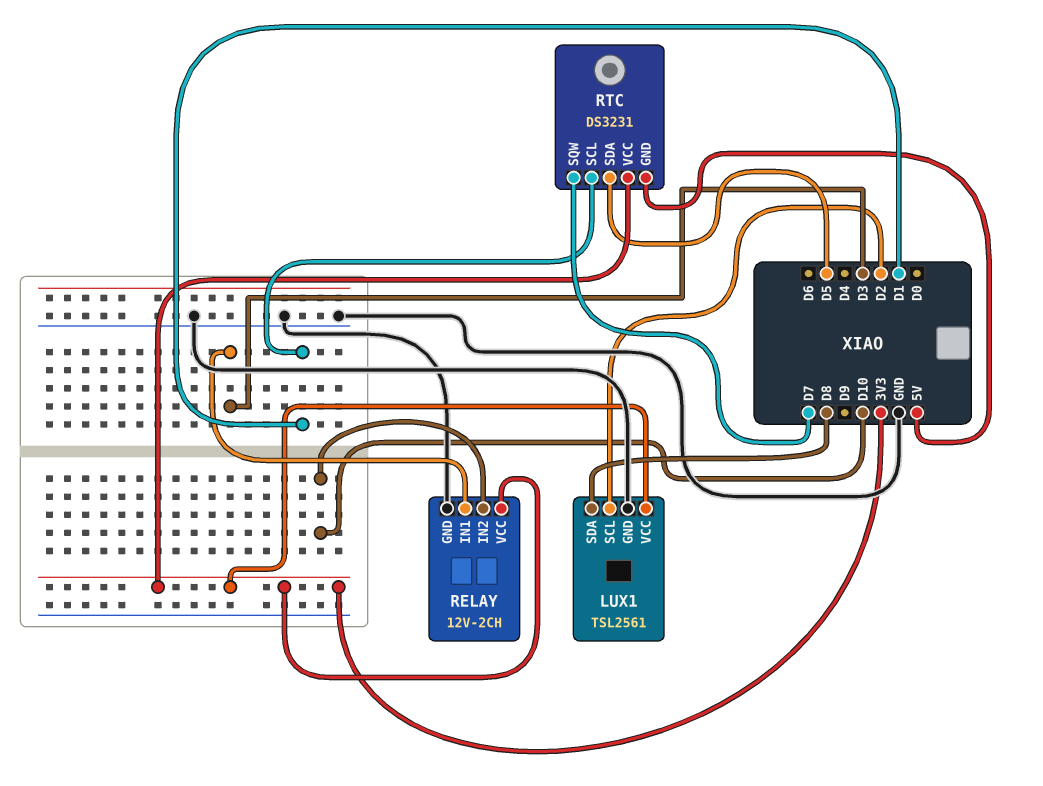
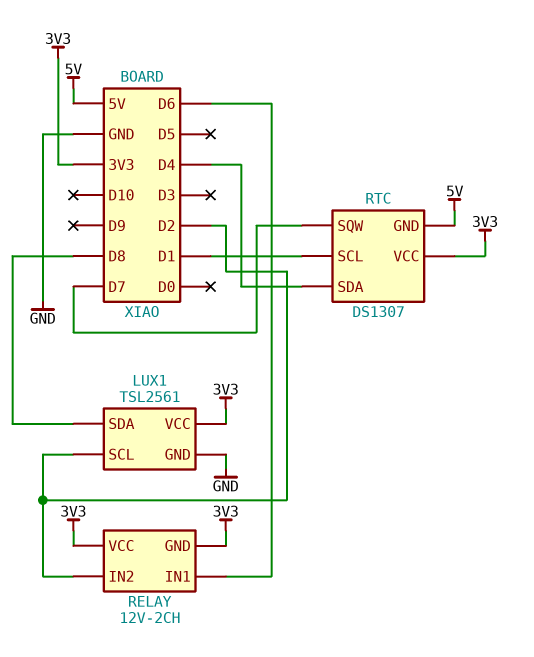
RELAY pin GND: GND -> 3V3
RELAY pin IN1: D3 -> D6
RELAY pin IN2: D10 -> D2
RTC: DS3231 -> DS1307
RTC pin SDA: D5 -> D4

